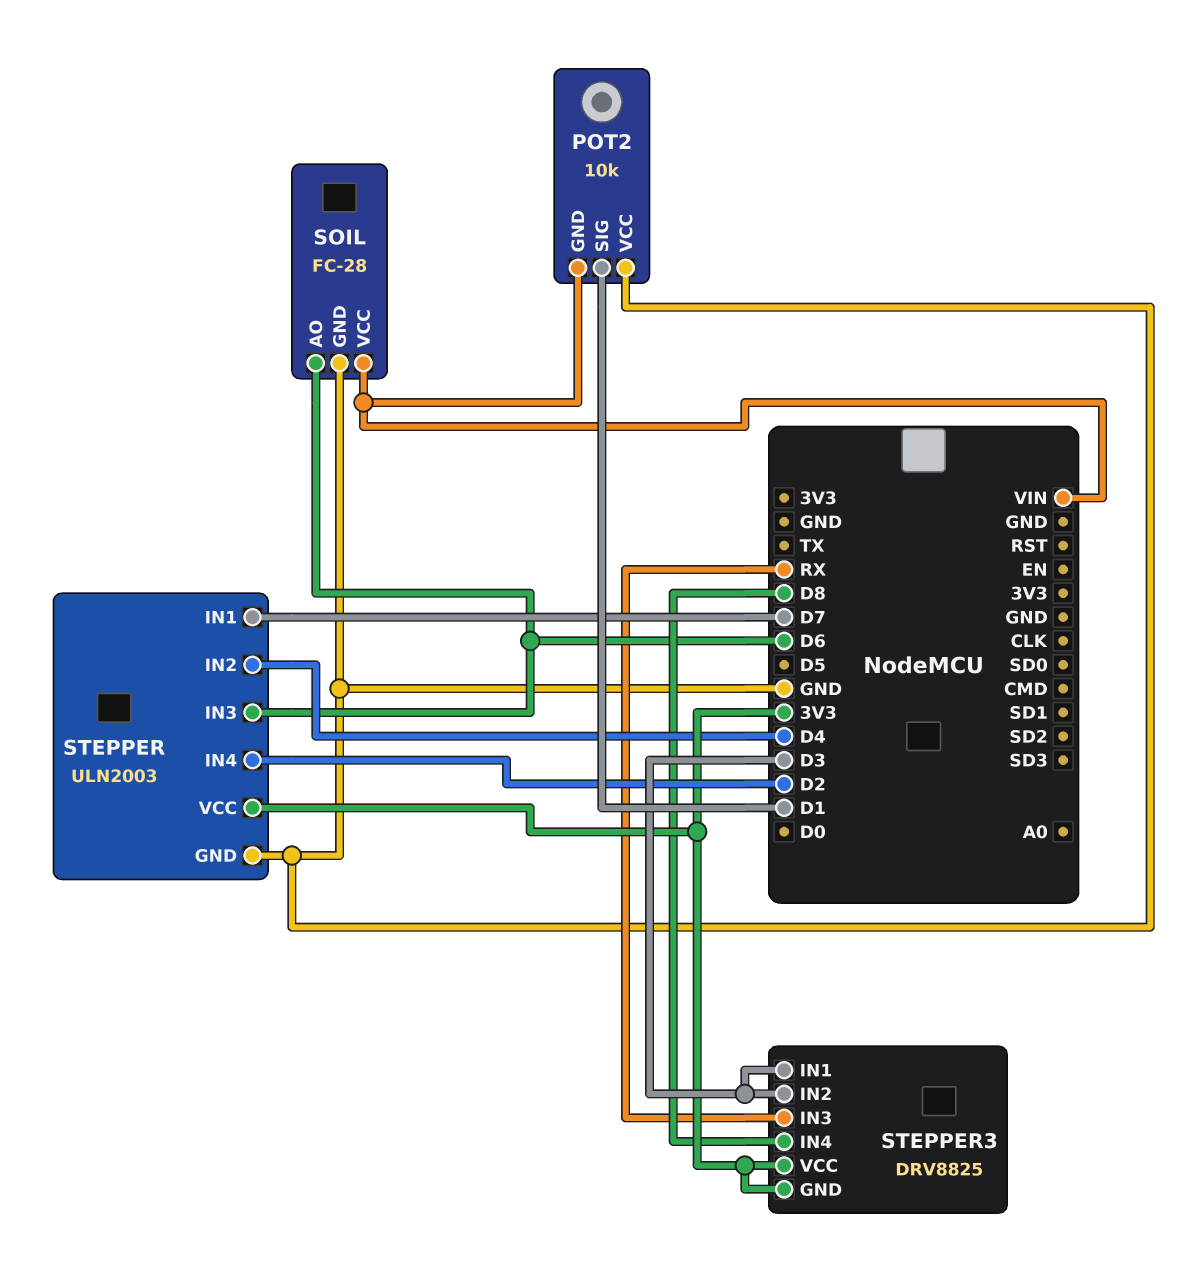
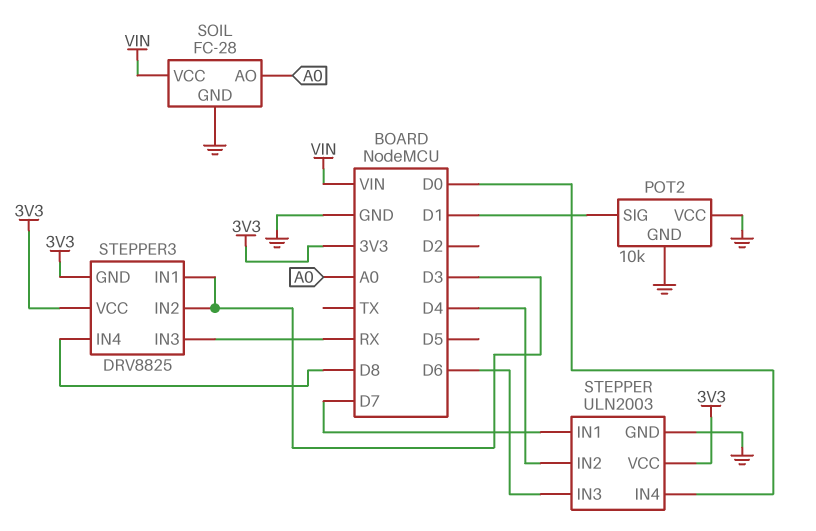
POT2 pin GND: VIN -> GND
SOIL pin AO: D6 -> A0
STEPPER pin IN4: D2 -> D0

